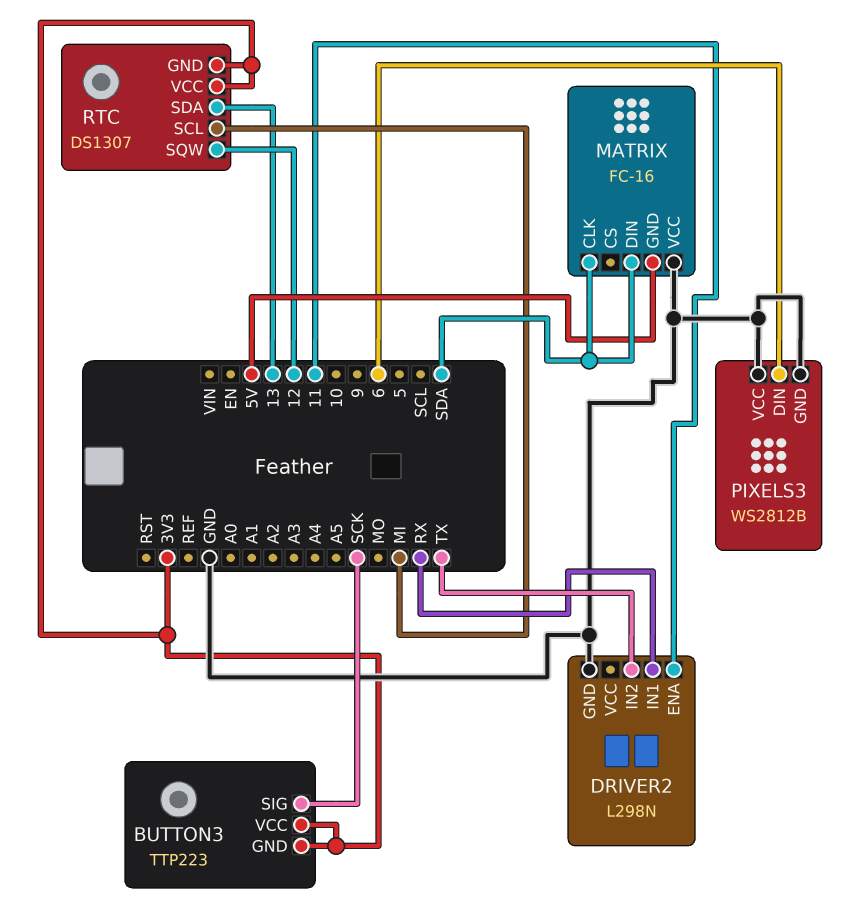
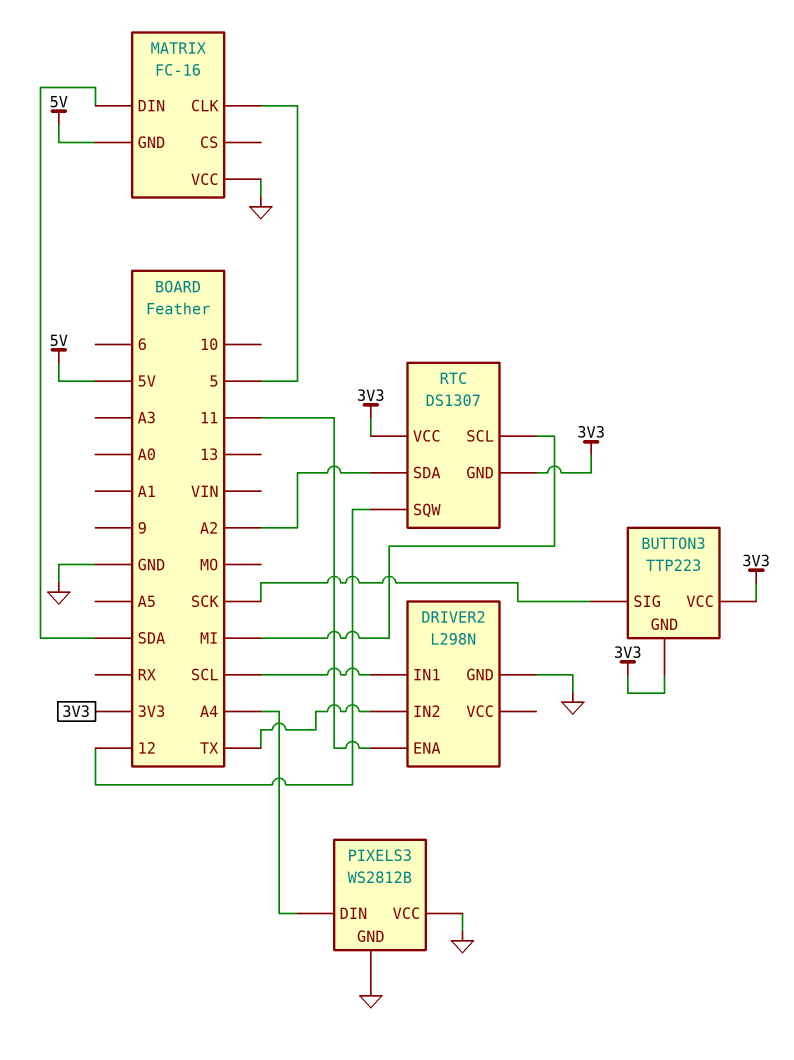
DRIVER2 pin IN1: RX -> SCL
MATRIX pin CLK: SDA -> 5
PIXELS3 pin DIN: 6 -> A4
RTC pin SDA: 13 -> A2

